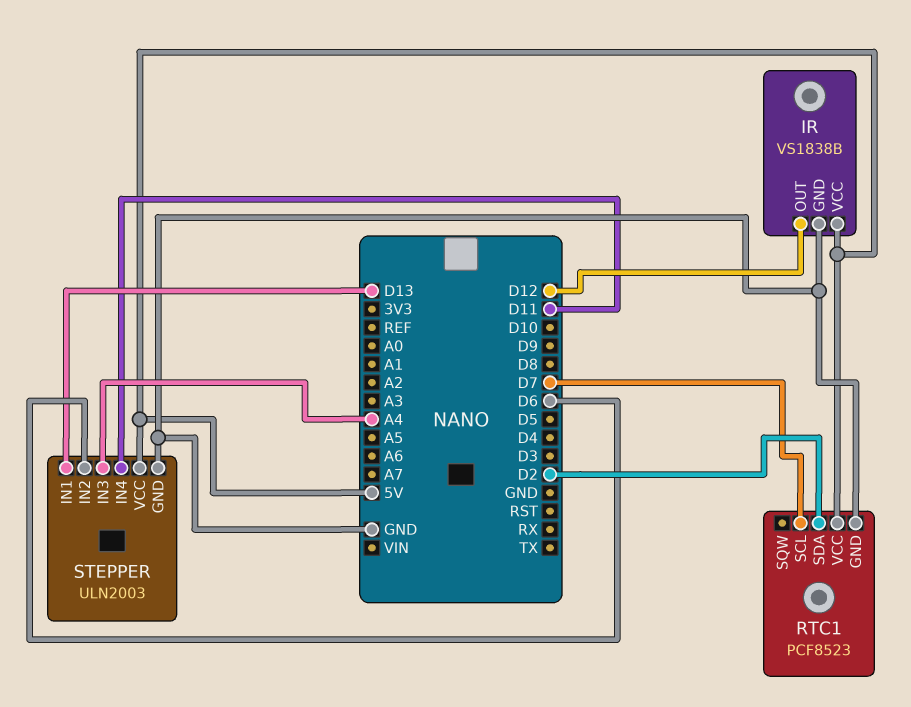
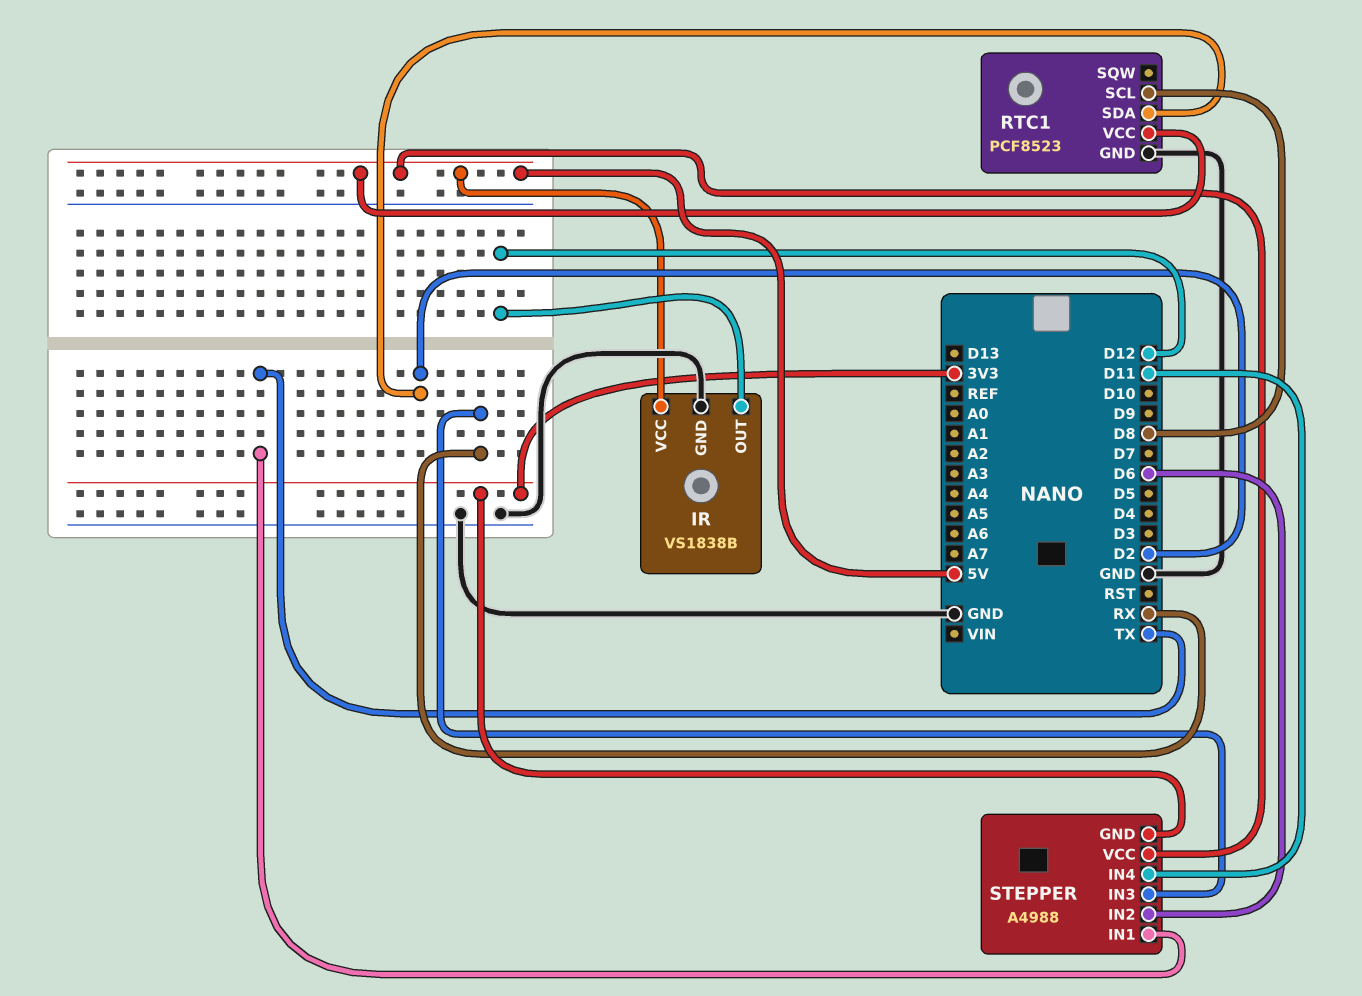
RTC1 pin SCL: D7 -> D8
STEPPER: ULN2003 -> A4988
STEPPER pin GND: GND -> 3V3
STEPPER pin IN1: D13 -> TX
STEPPER pin IN3: A4 -> RX

